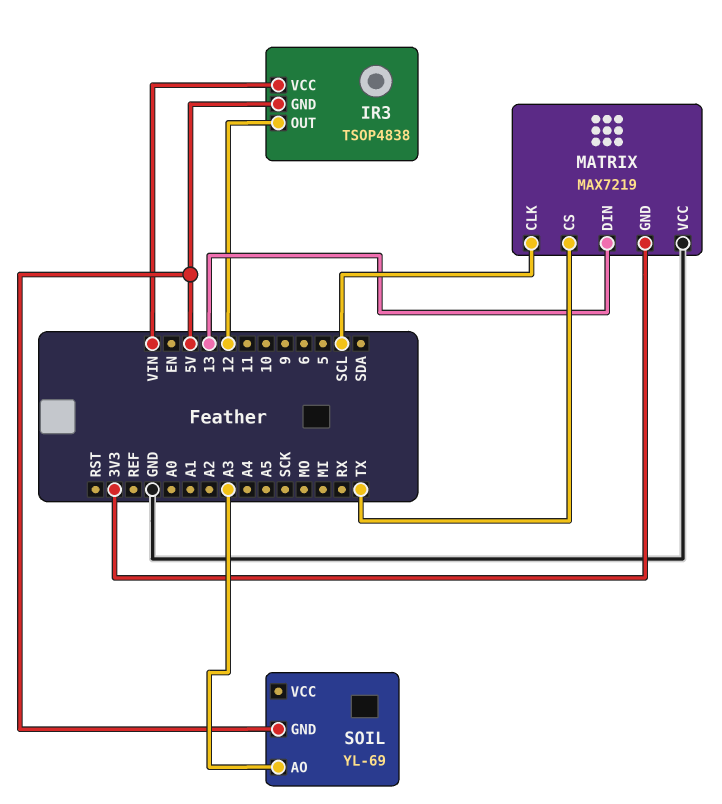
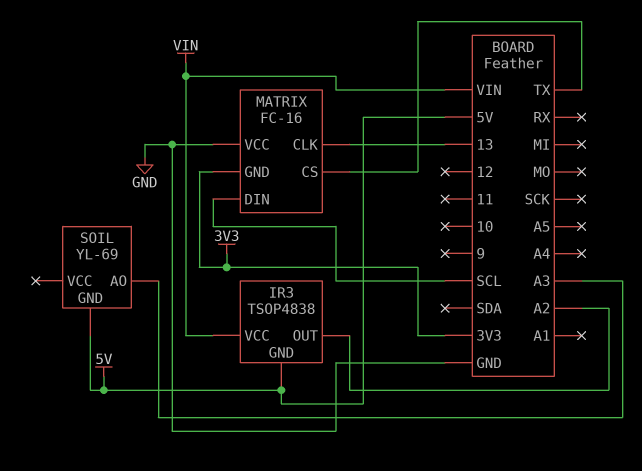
IR3 pin OUT: 12 -> A2
MATRIX: MAX7219 -> FC-16
MATRIX pin CLK: SCL -> 13
MATRIX pin DIN: 13 -> SCL

